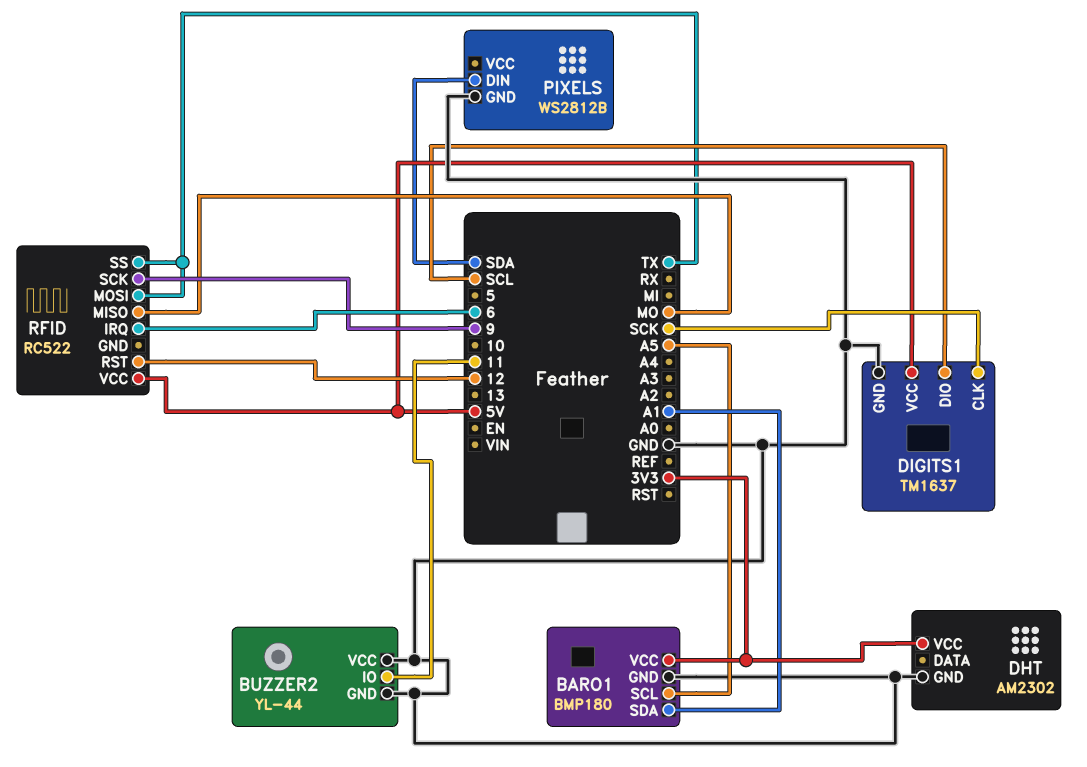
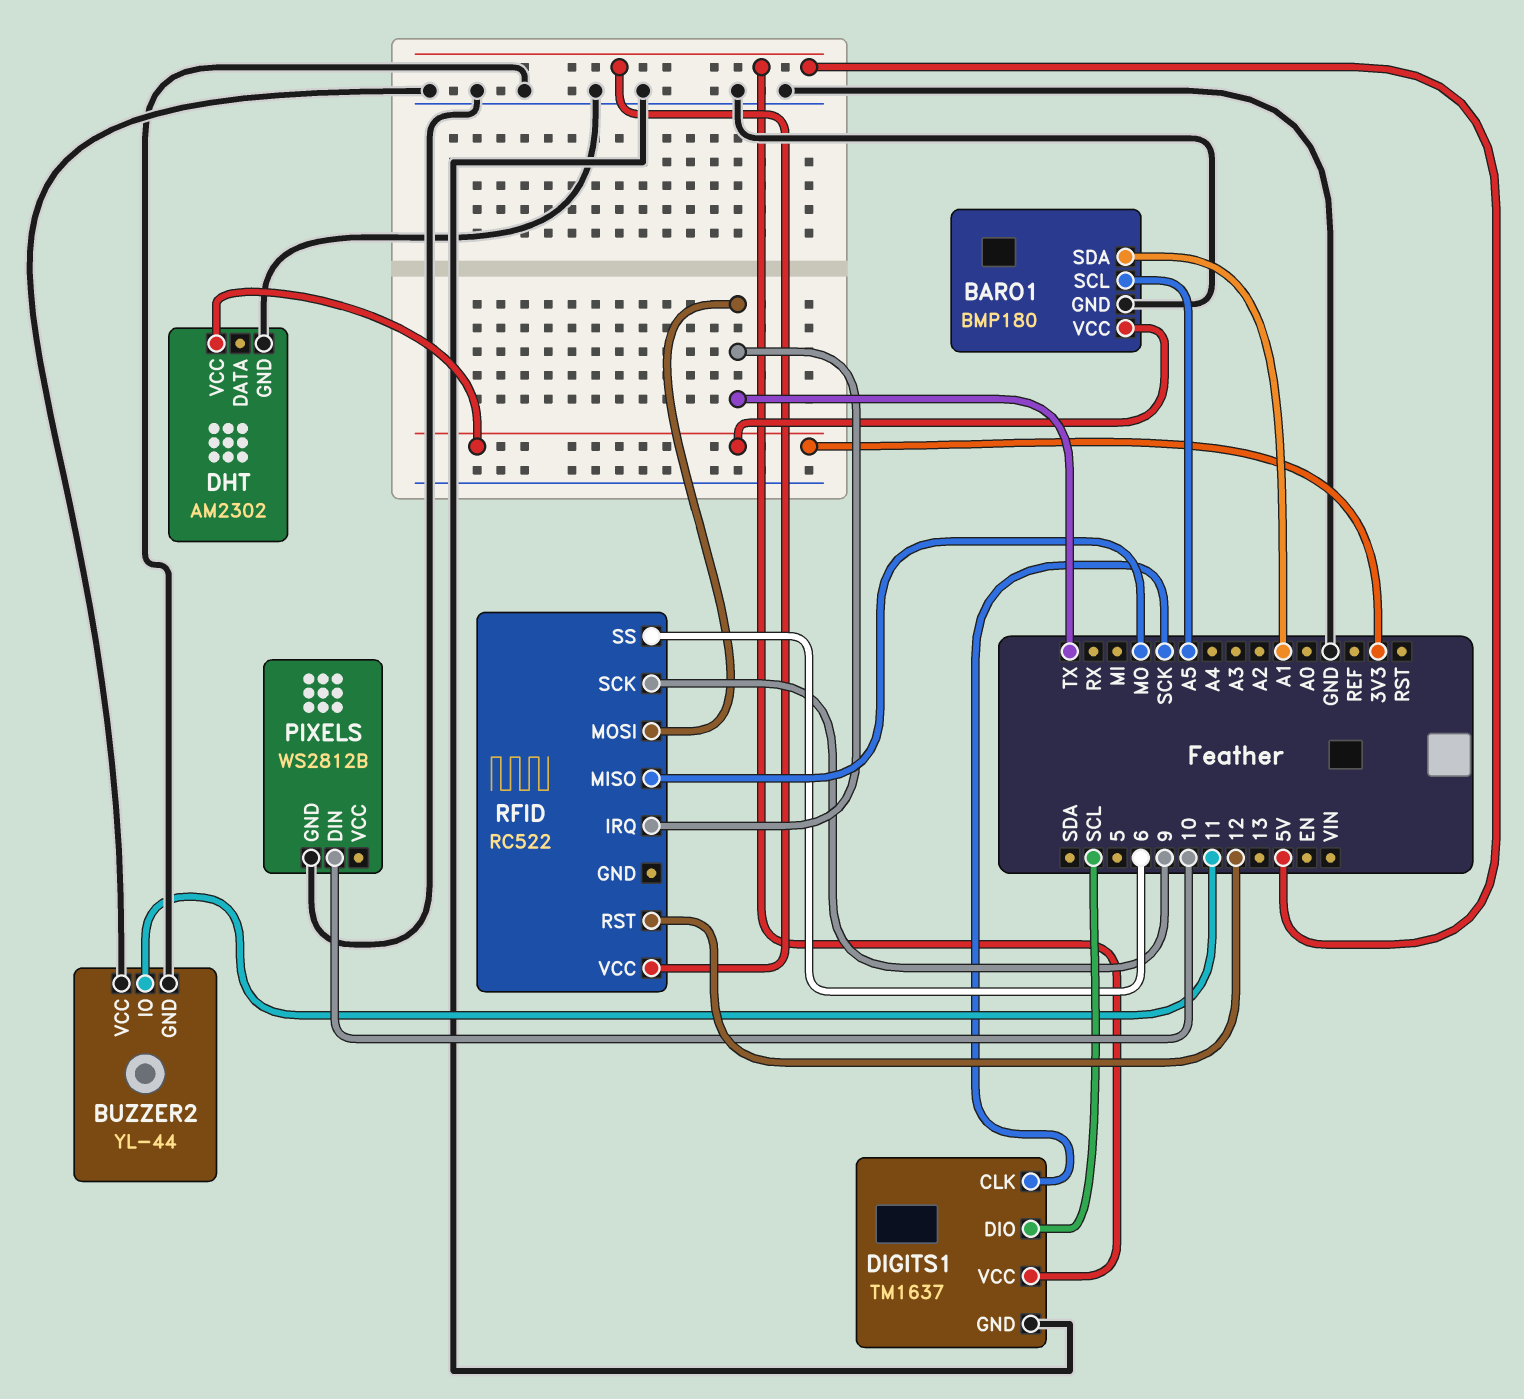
PIXELS pin DIN: SDA -> 10
RFID pin IRQ: 6 -> TX
RFID pin SS: TX -> 6

